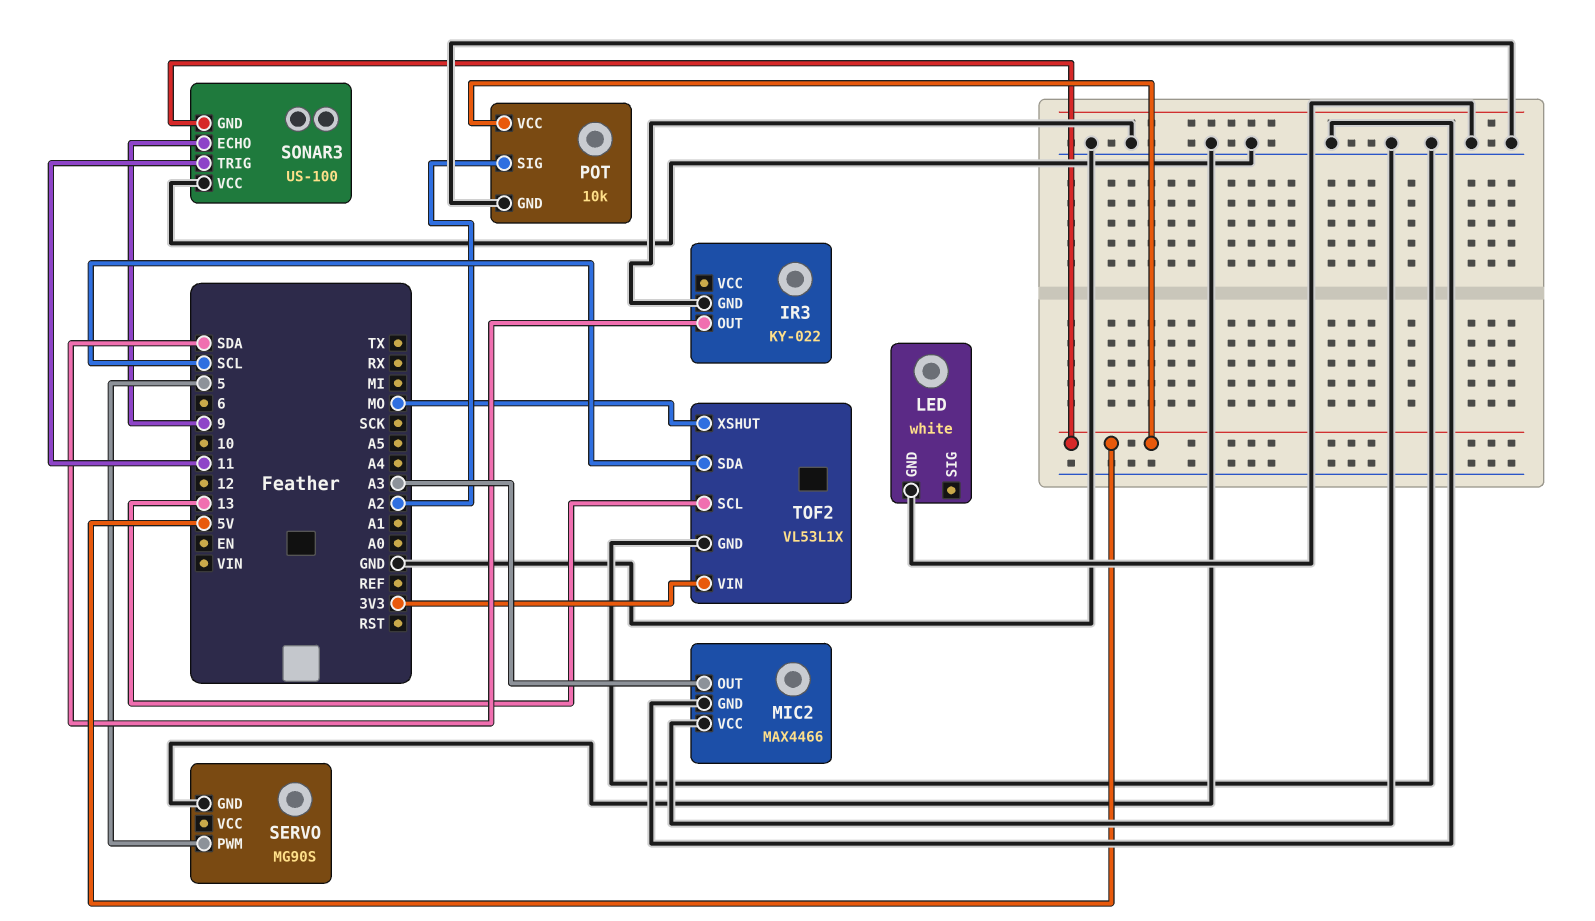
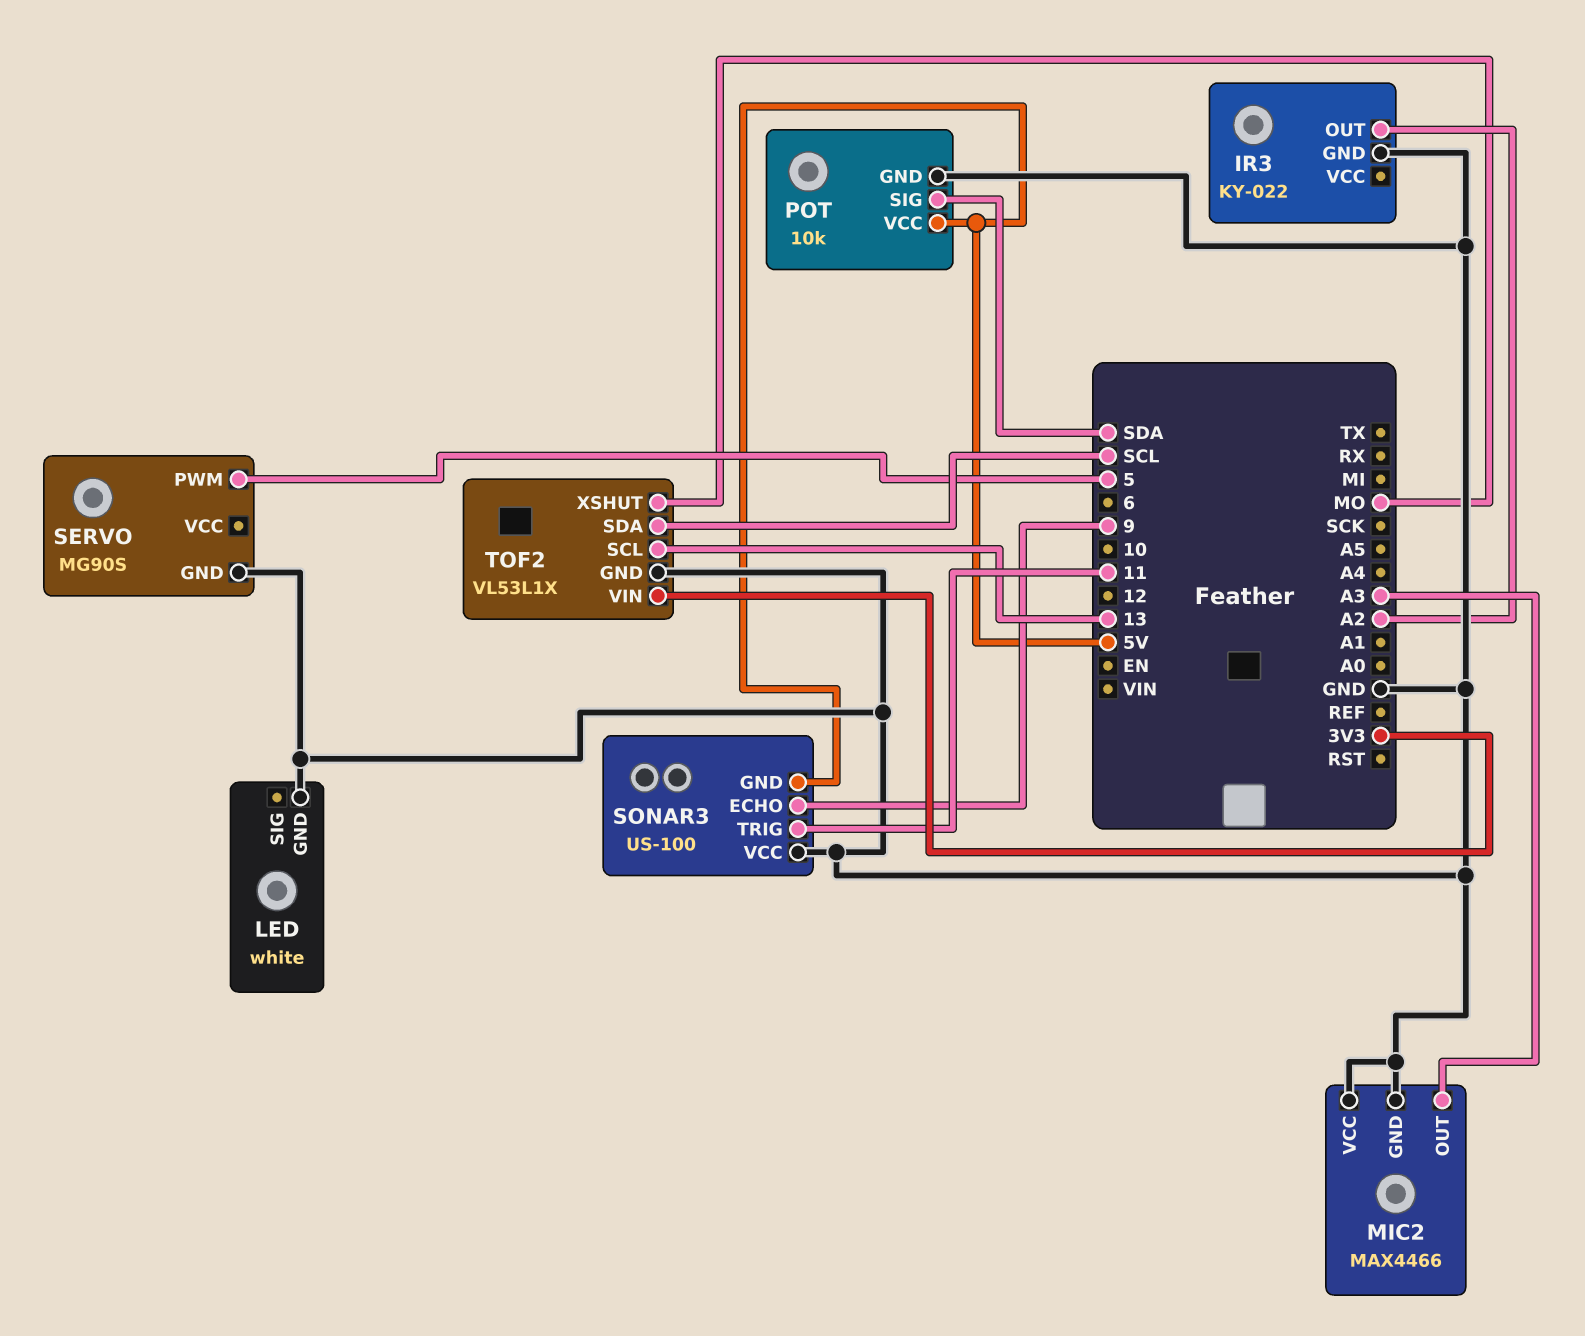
IR3 pin OUT: SDA -> A2
POT pin SIG: A2 -> SDA

